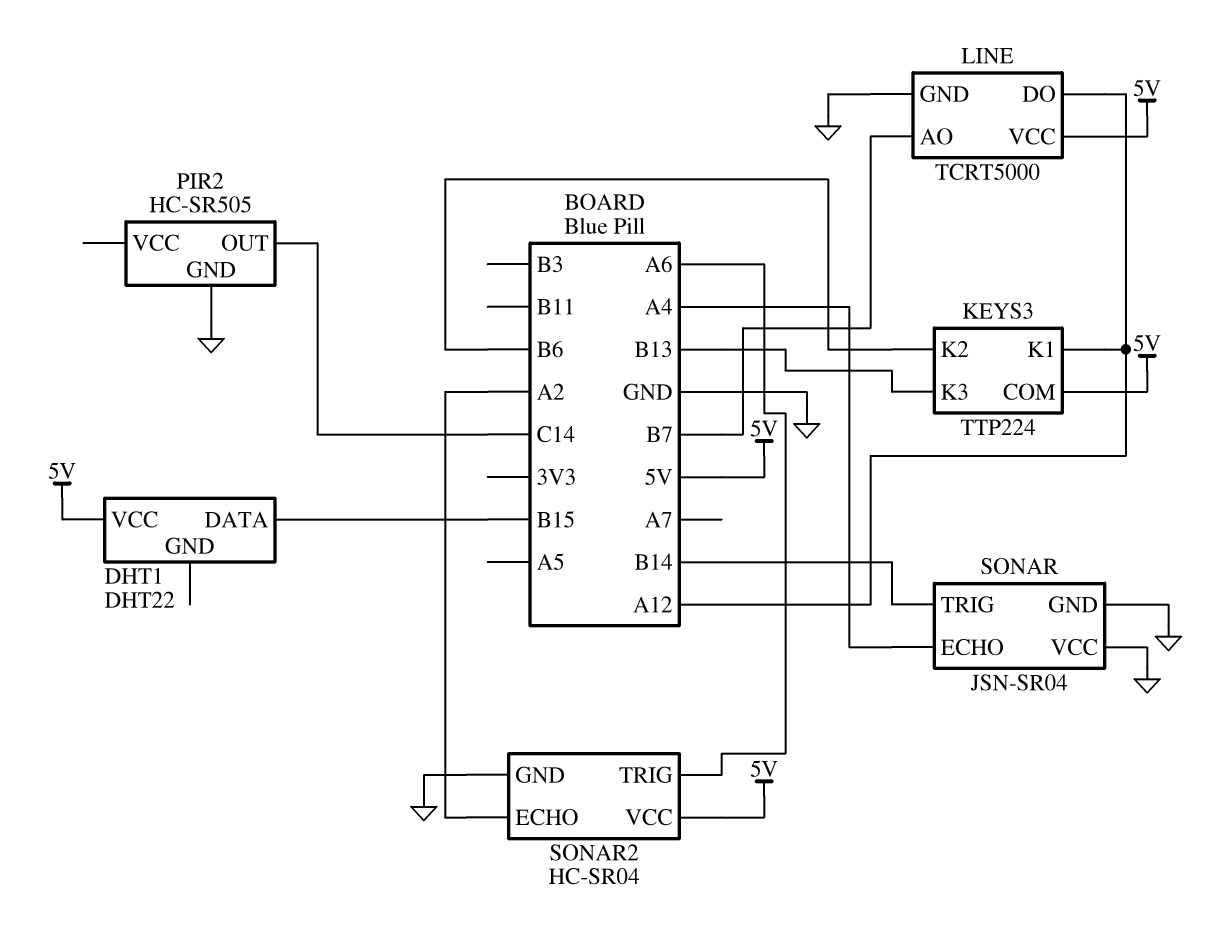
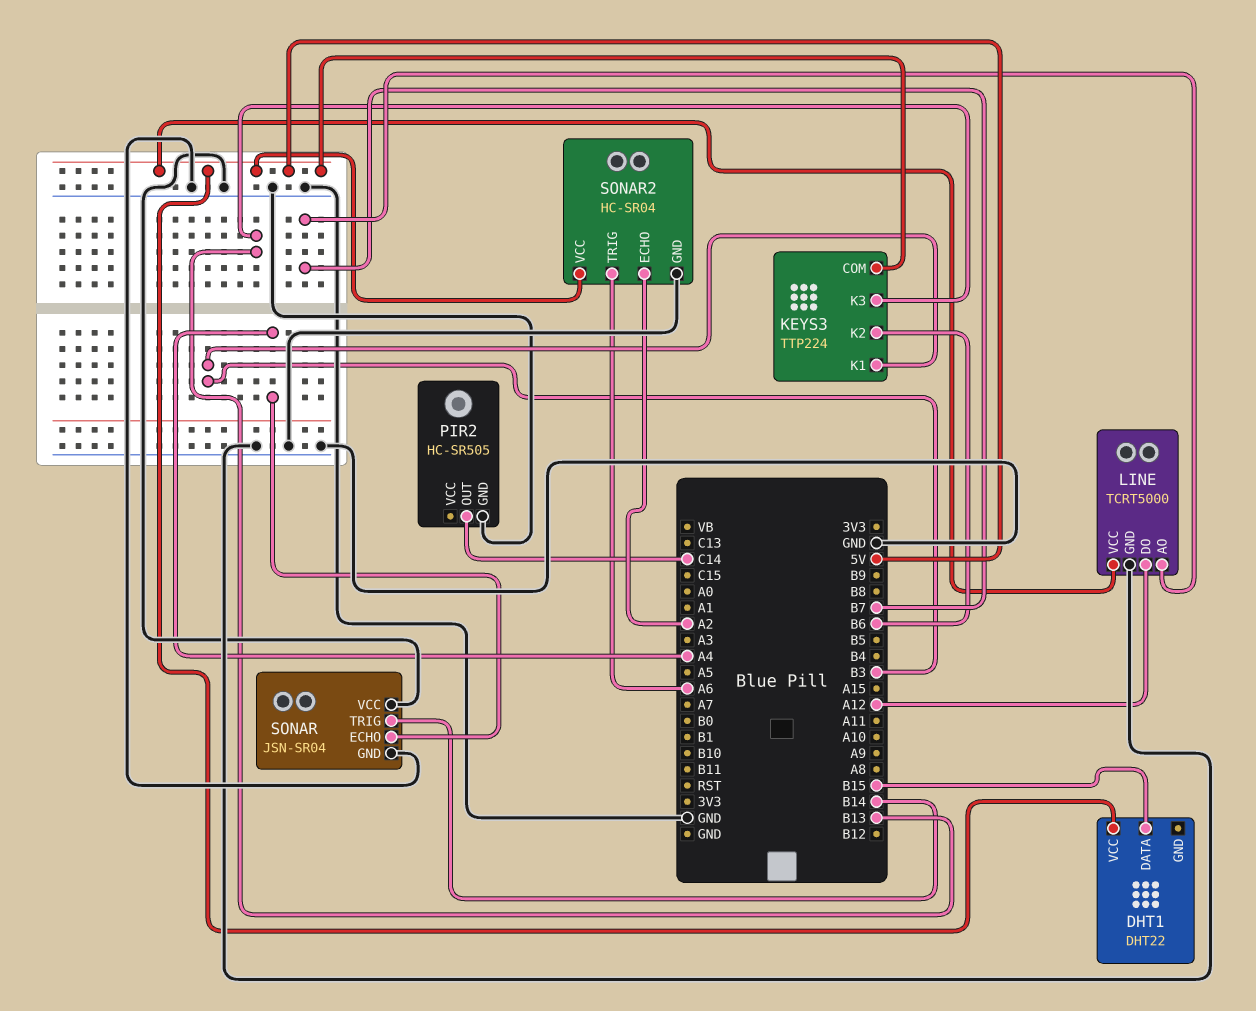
KEYS3 pin K1: A12 -> B3

